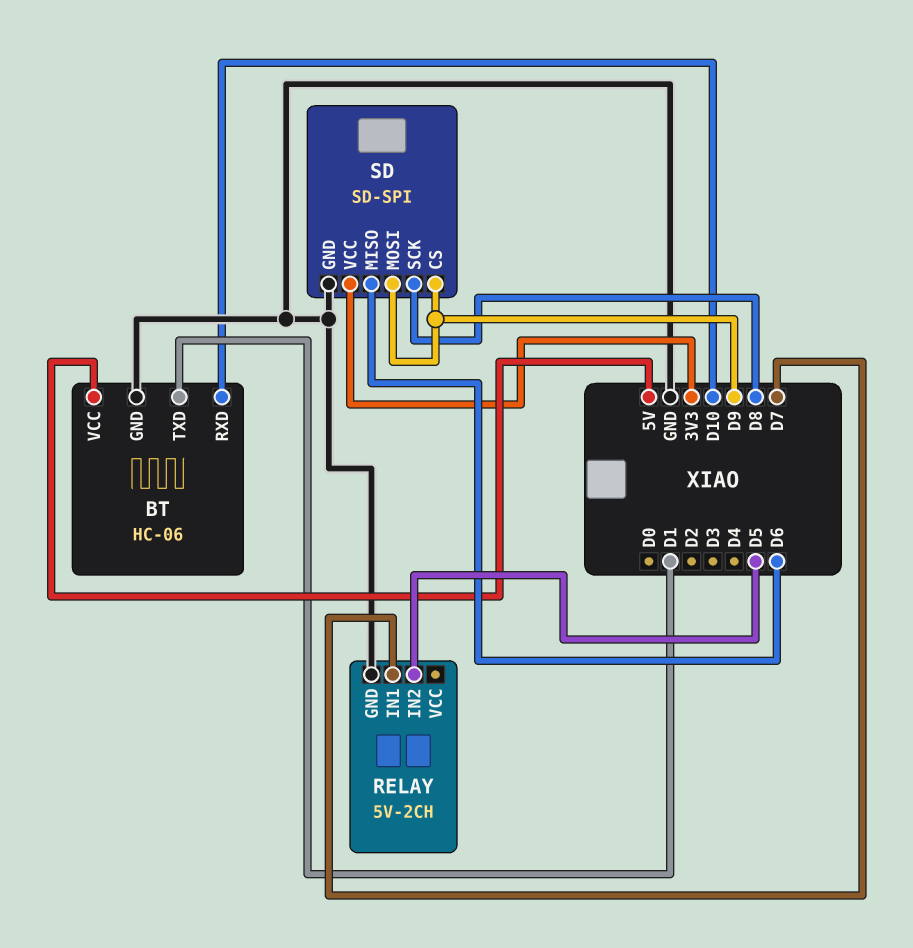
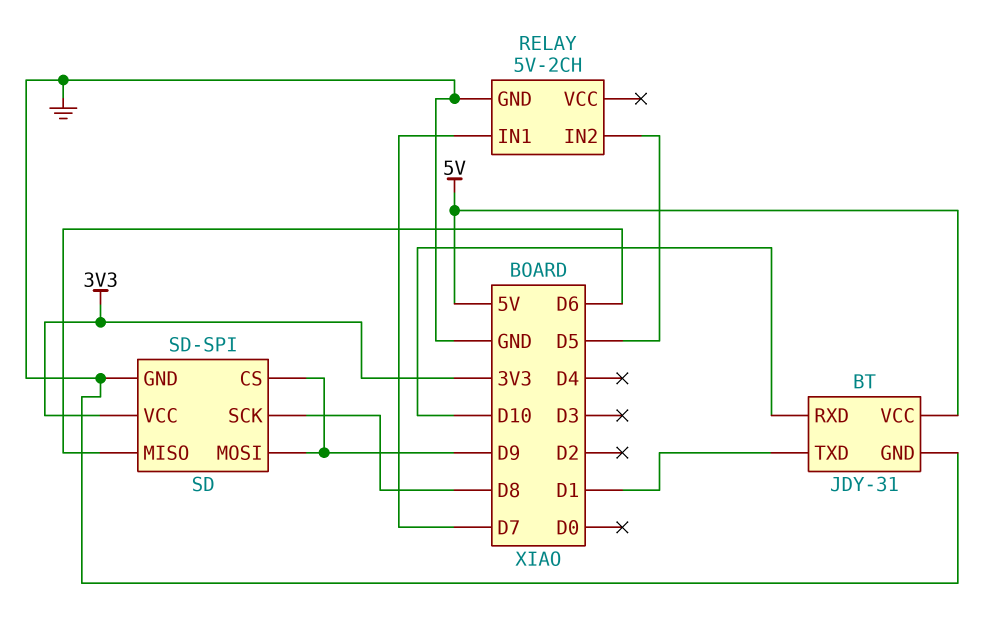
BT: HC-06 -> JDY-31

